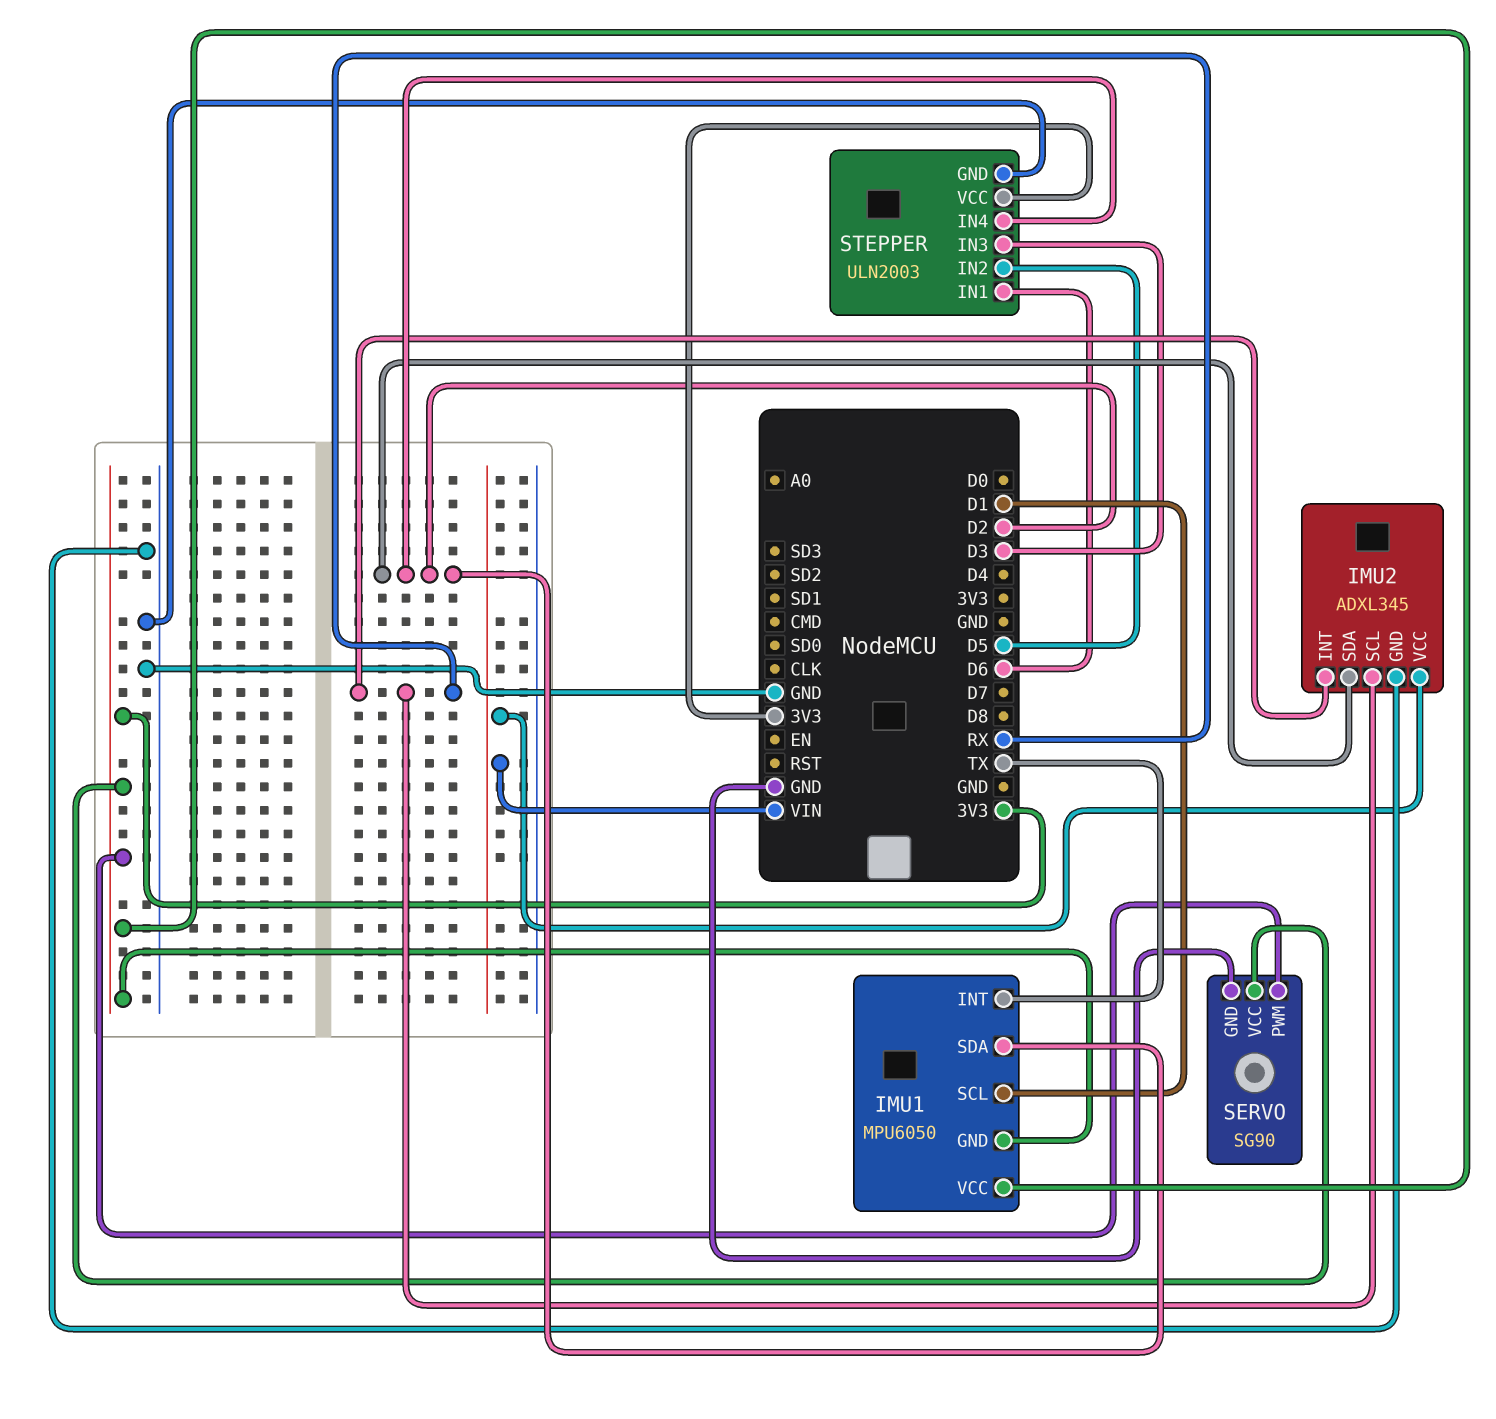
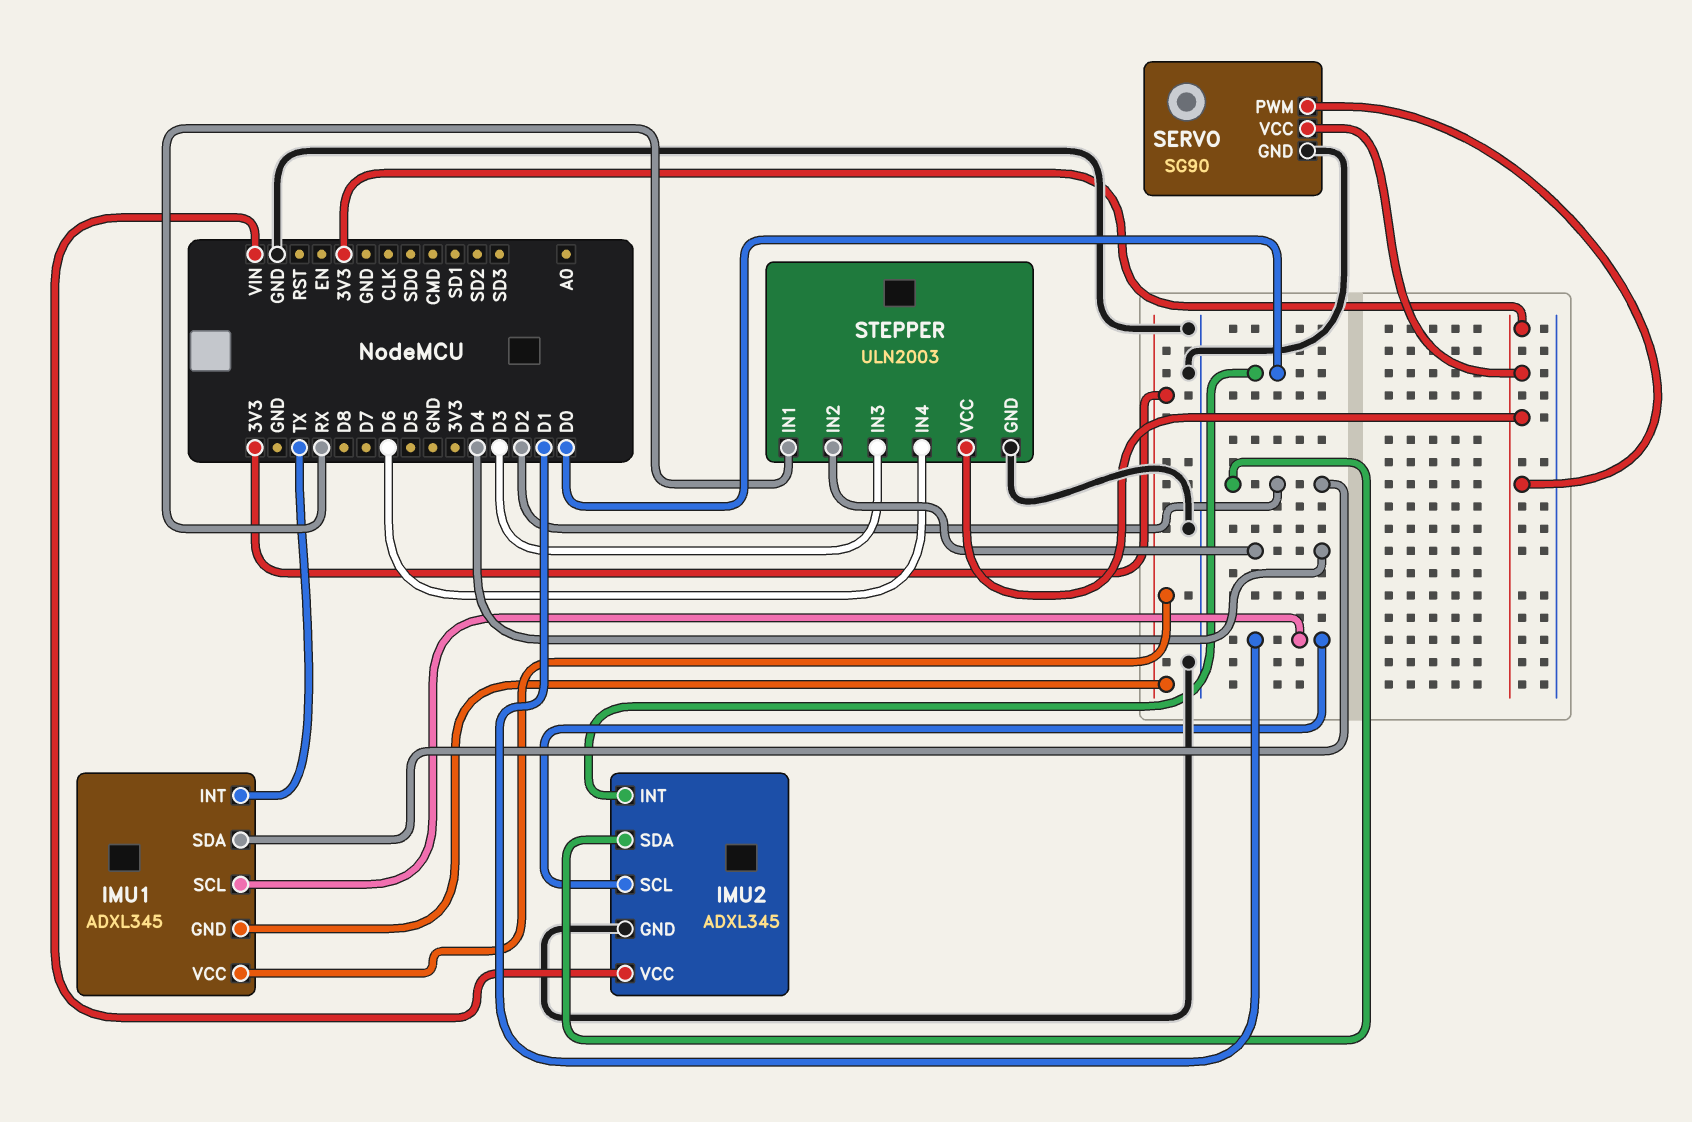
IMU1: MPU6050 -> ADXL345
IMU2 pin INT: RX -> D0
IMU2 pin SCL: RX -> D1
STEPPER pin IN1: D6 -> RX
STEPPER pin IN2: D5 -> D4
STEPPER pin IN4: D2 -> D6

